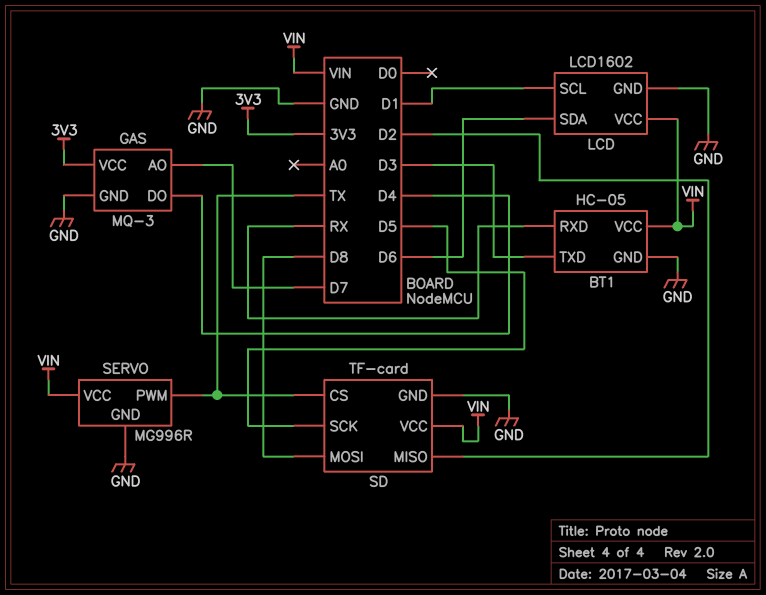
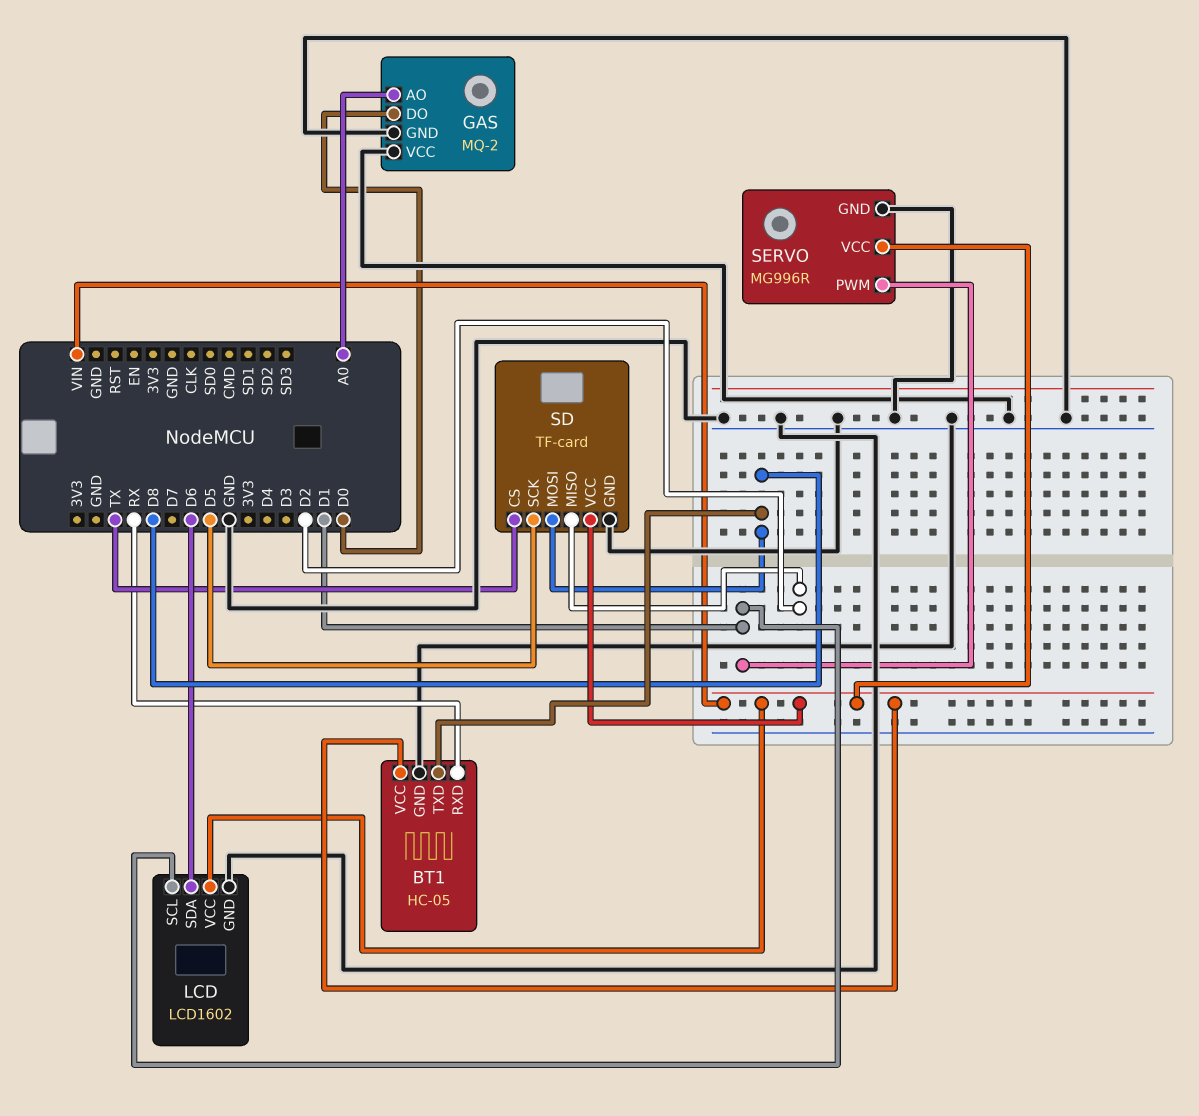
BT1 pin TXD: D3 -> D8
GAS: MQ-3 -> MQ-2
GAS pin AO: D7 -> A0
GAS pin DO: D4 -> D0
GAS pin VCC: 3V3 -> GND
SERVO pin PWM: TX -> D1

